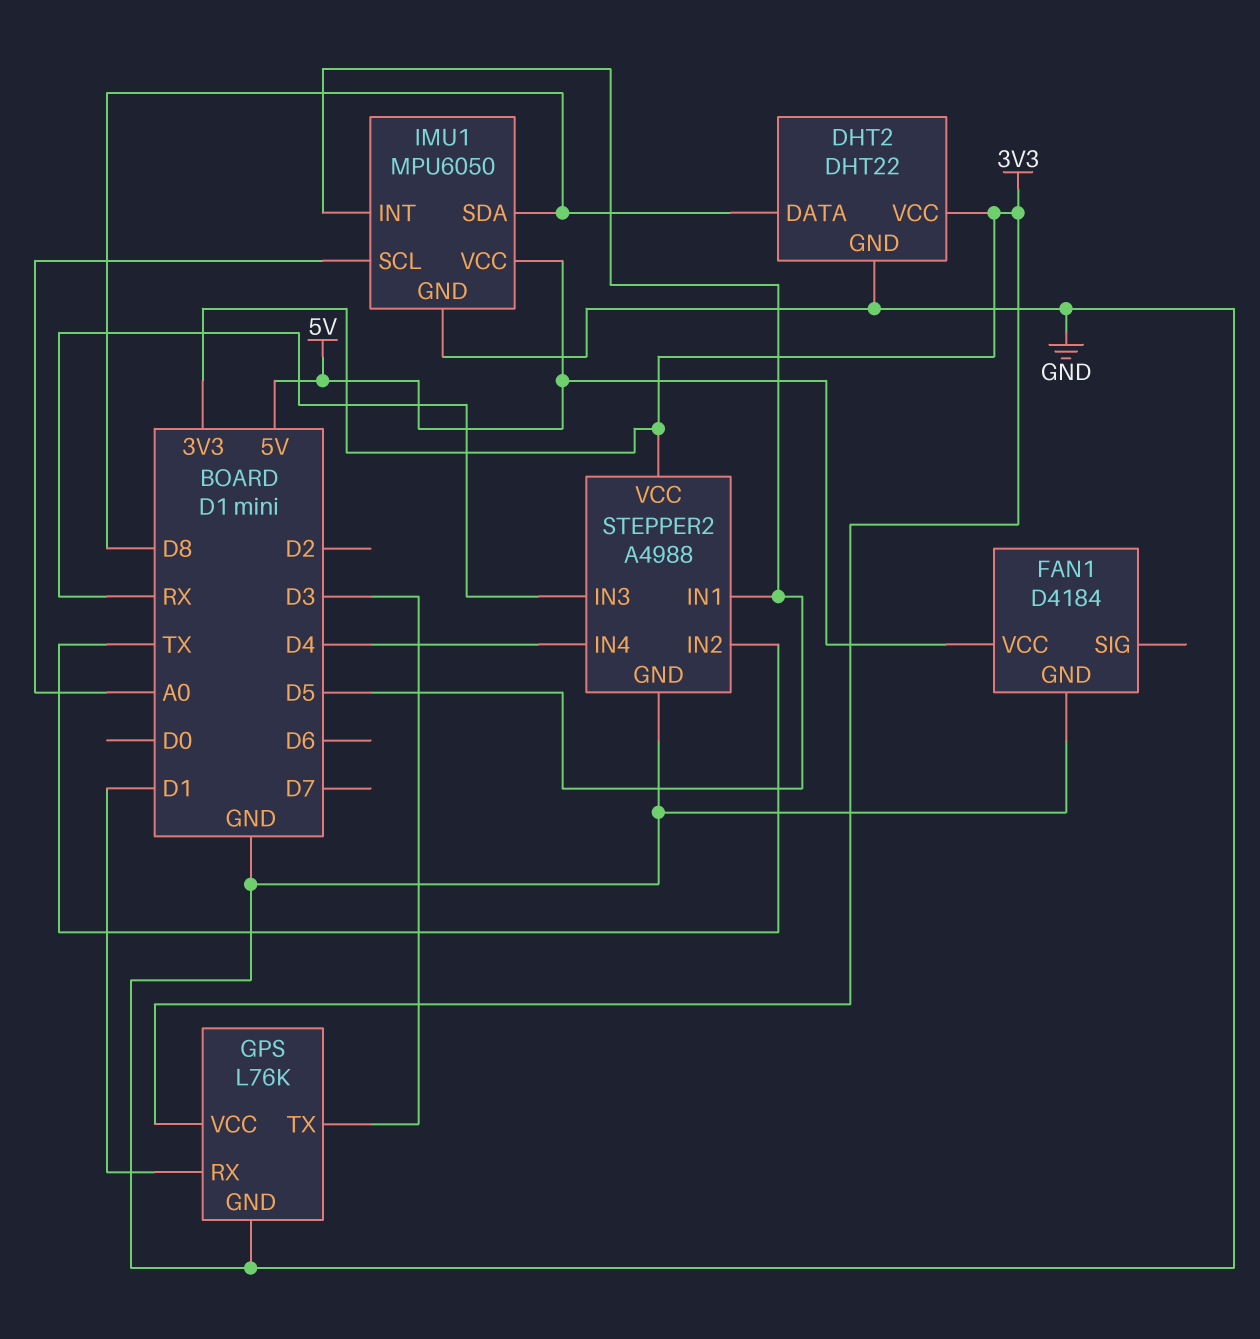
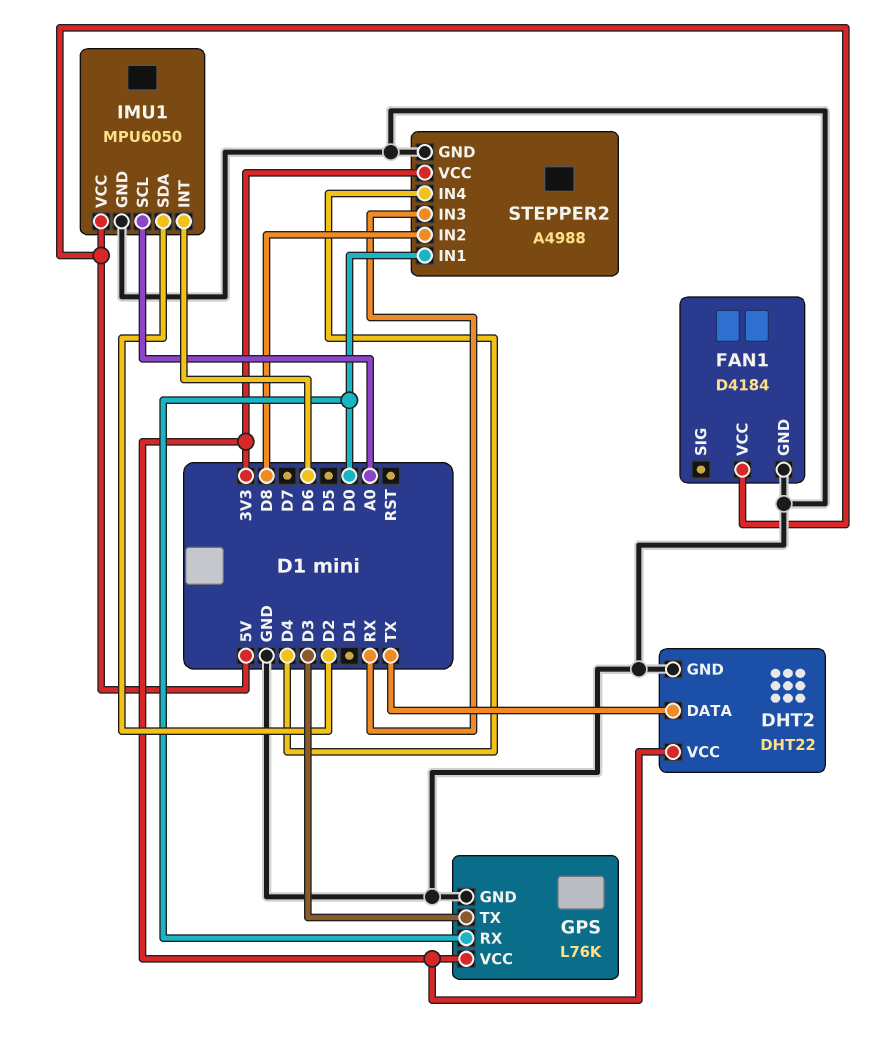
DHT2 pin DATA: D8 -> TX
GPS pin RX: D1 -> D0
IMU1 pin INT: D5 -> D6
IMU1 pin SDA: D8 -> D2
STEPPER2 pin IN1: D5 -> D0
STEPPER2 pin IN2: TX -> D8

